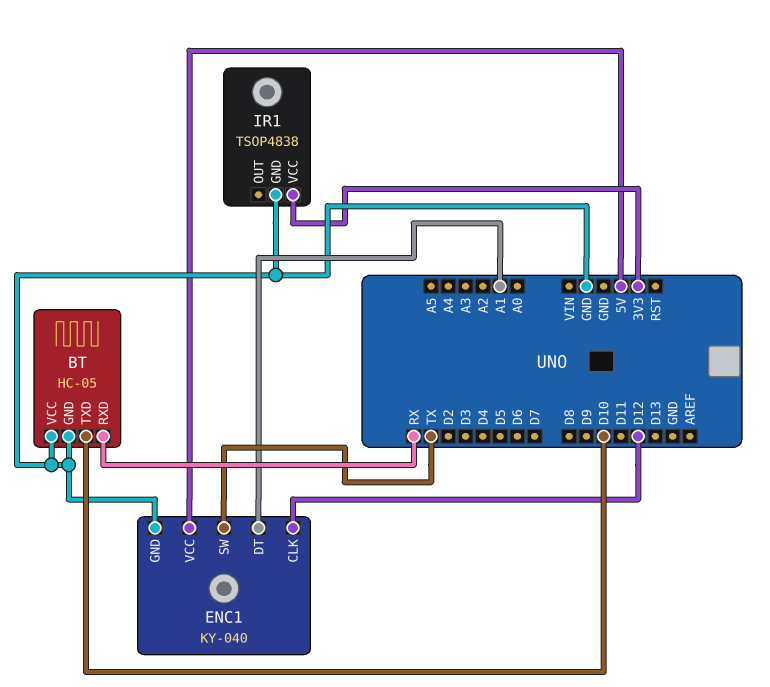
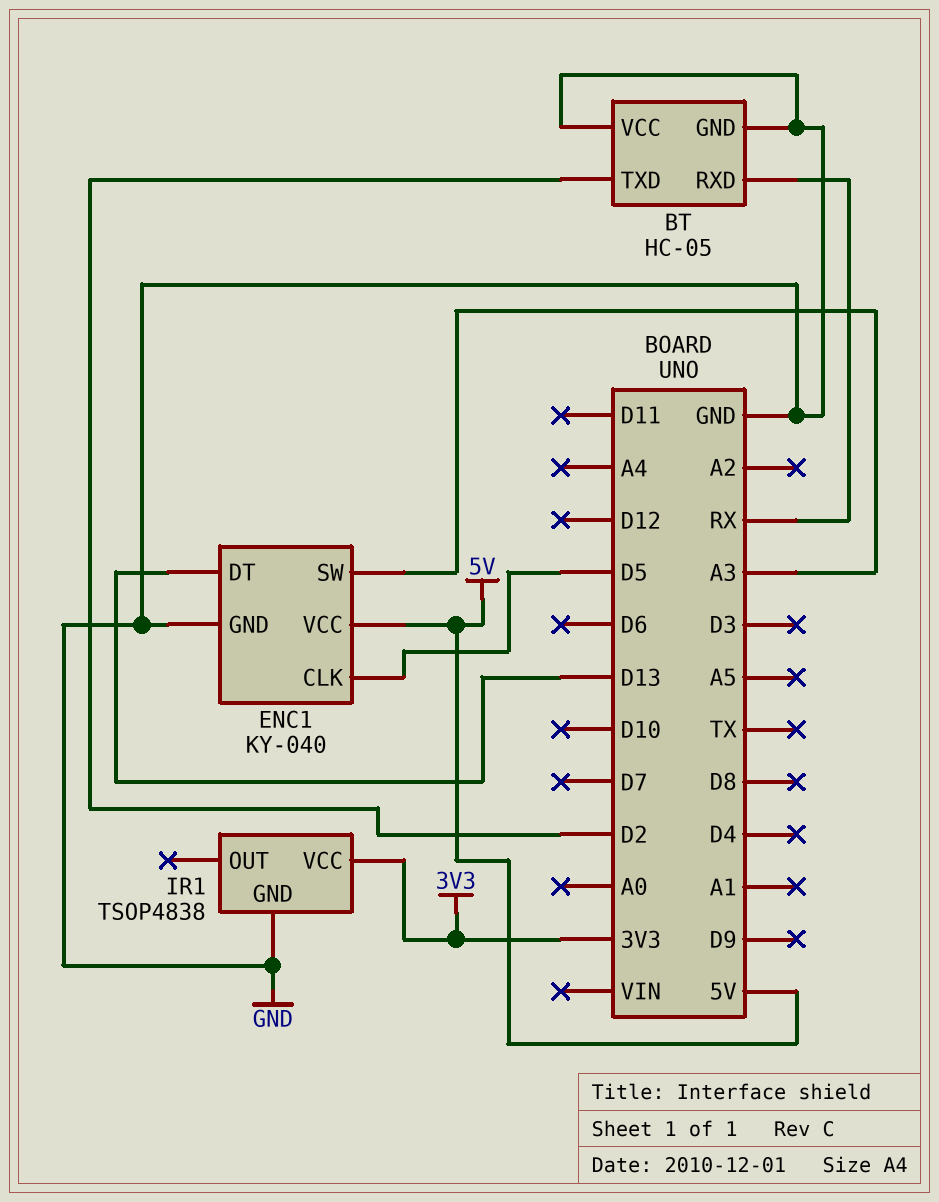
BT pin TXD: D10 -> D2
ENC1 pin CLK: D12 -> D5
ENC1 pin DT: A1 -> D13
ENC1 pin SW: TX -> A3

